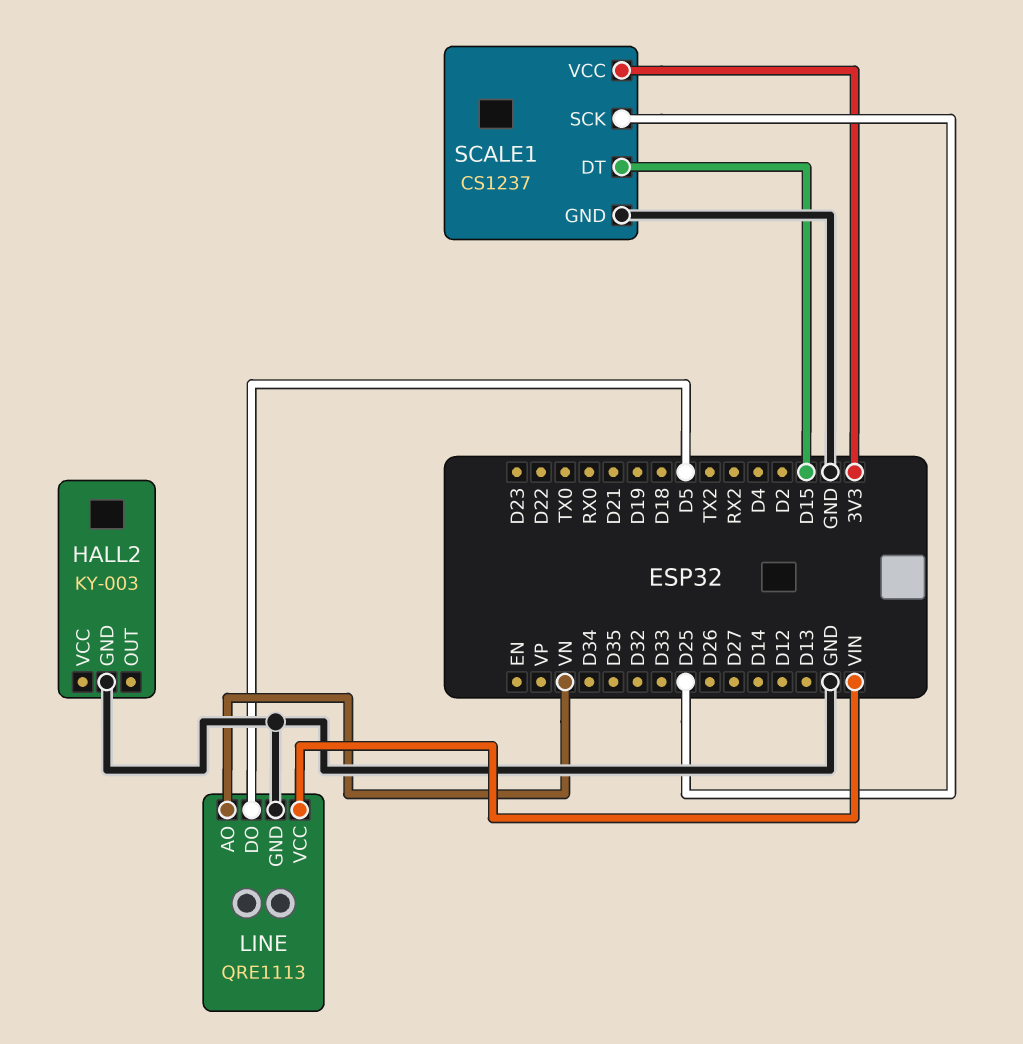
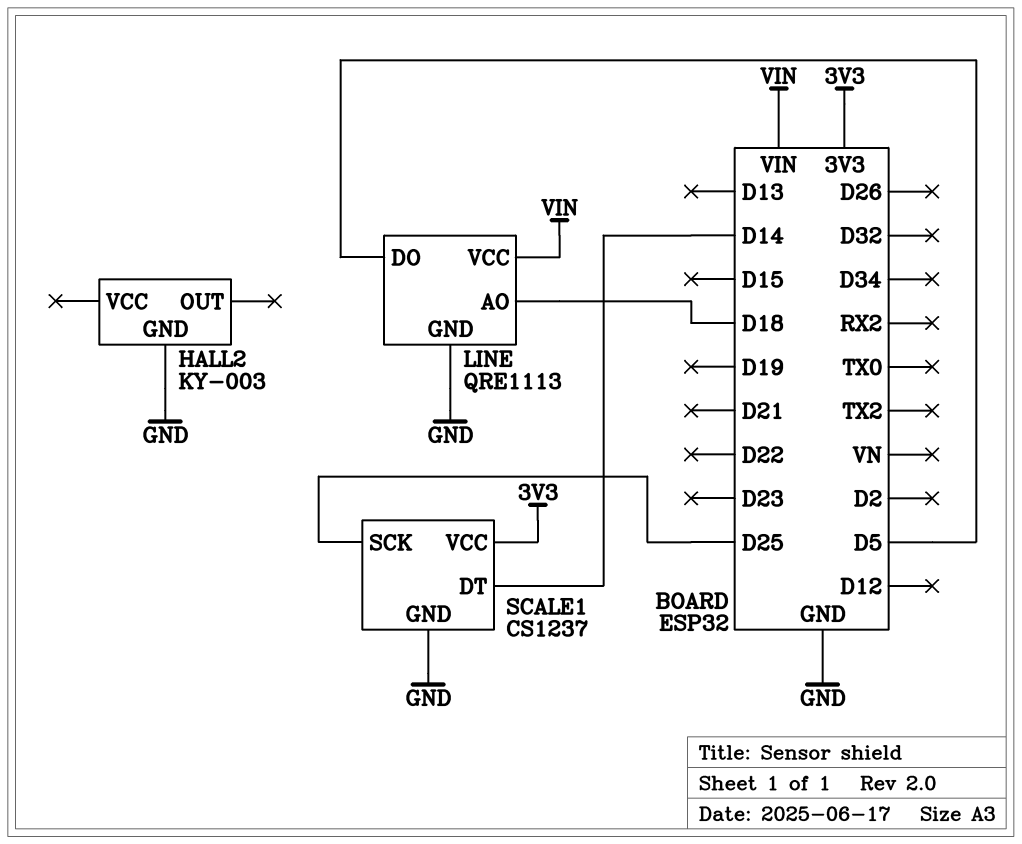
LINE pin AO: VN -> D18
SCALE1 pin DT: D15 -> D14

